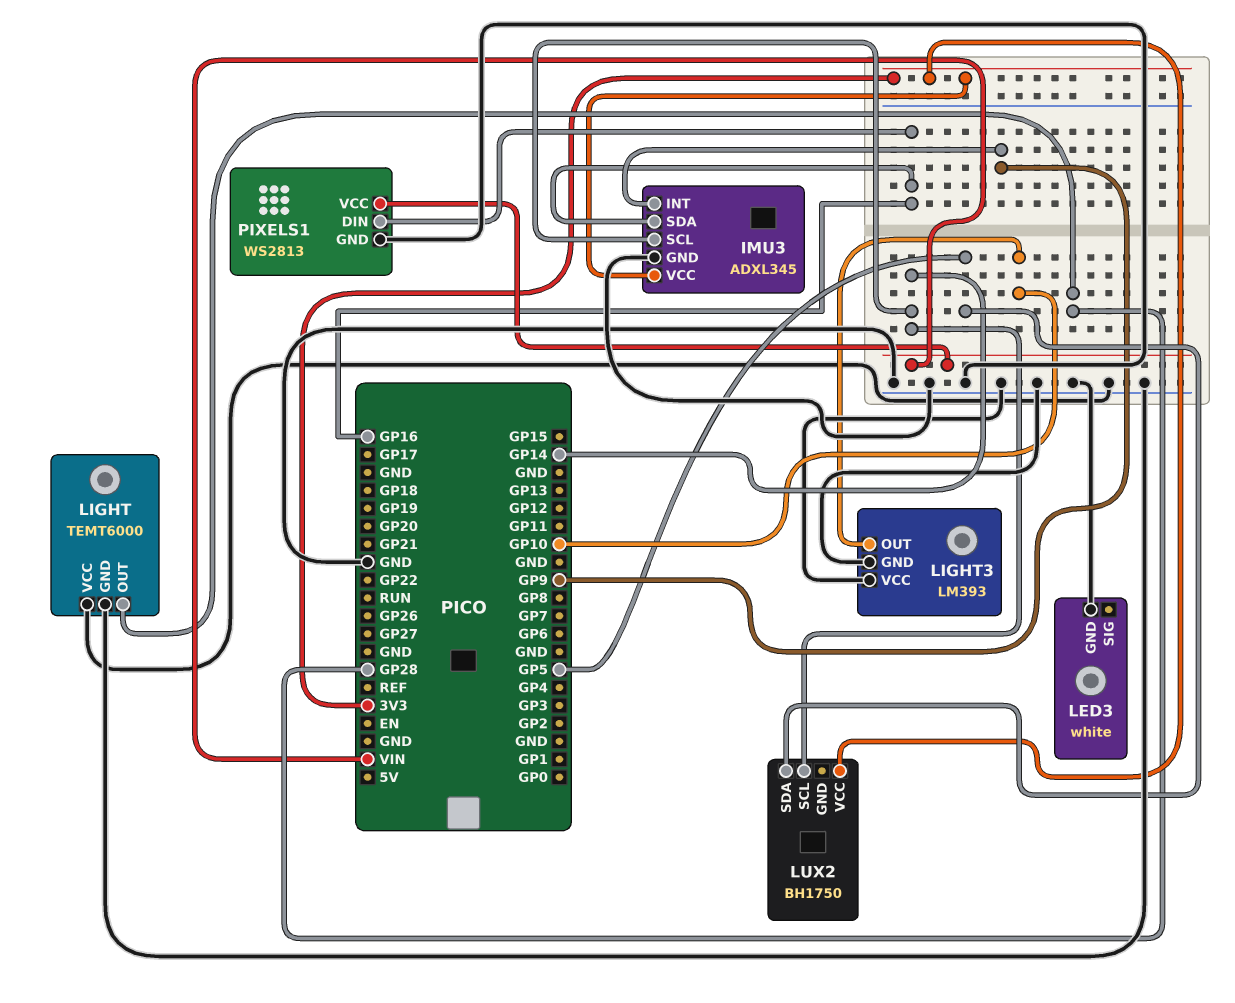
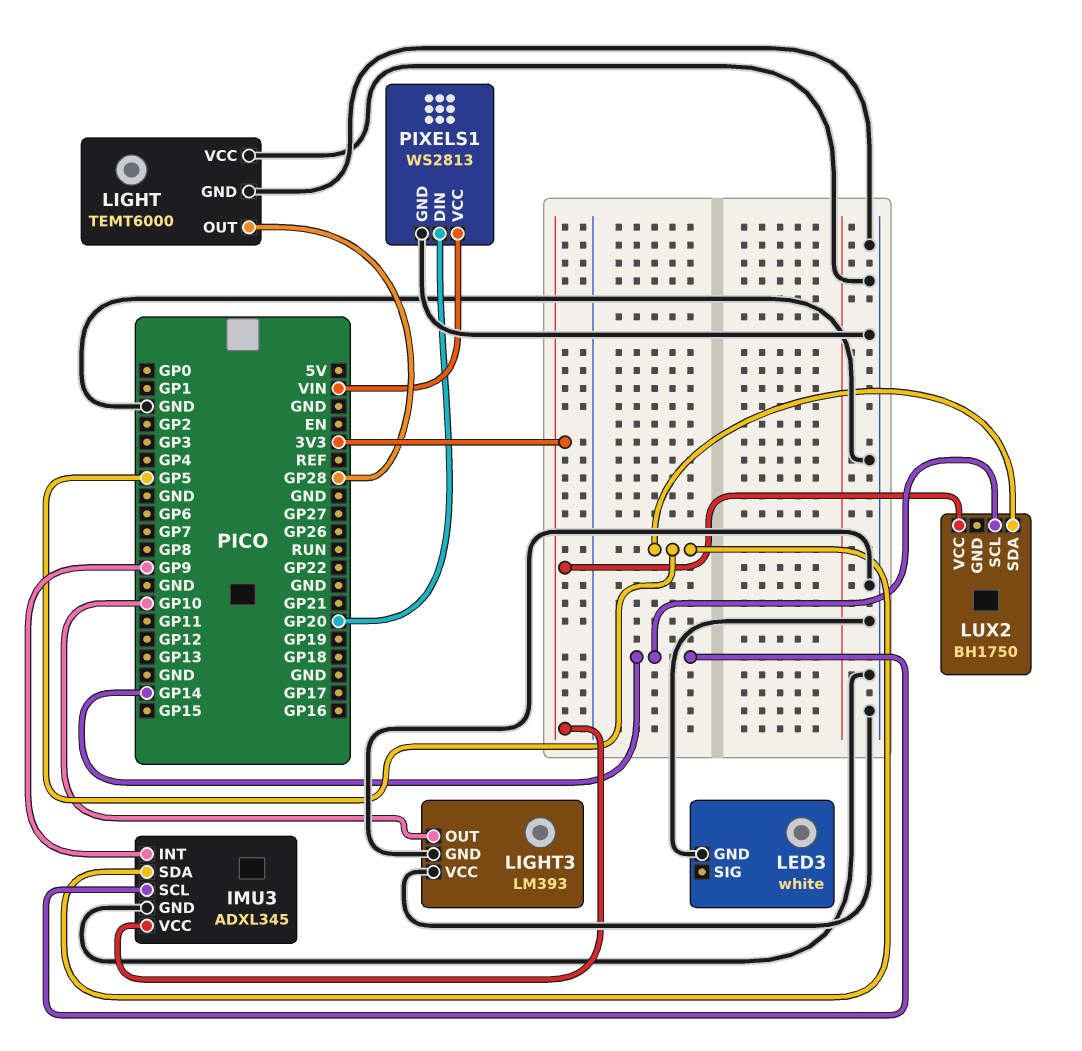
IMU3 pin SDA: GP16 -> GP5
PIXELS1 pin DIN: GP16 -> GP20

